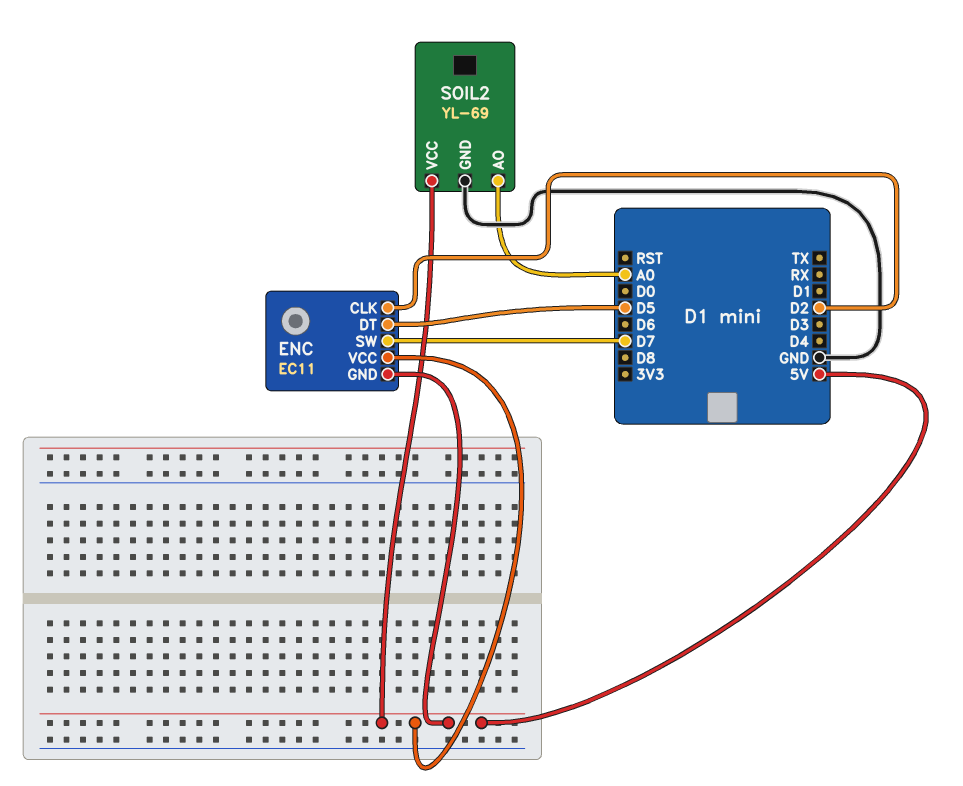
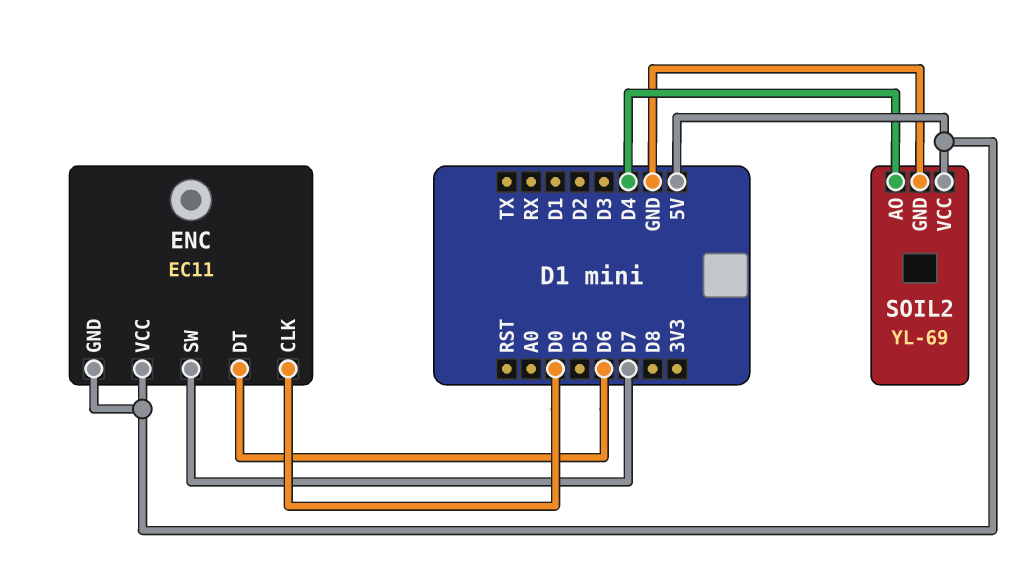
ENC pin CLK: D2 -> D0
ENC pin DT: D5 -> D6
SOIL2 pin AO: A0 -> D4

